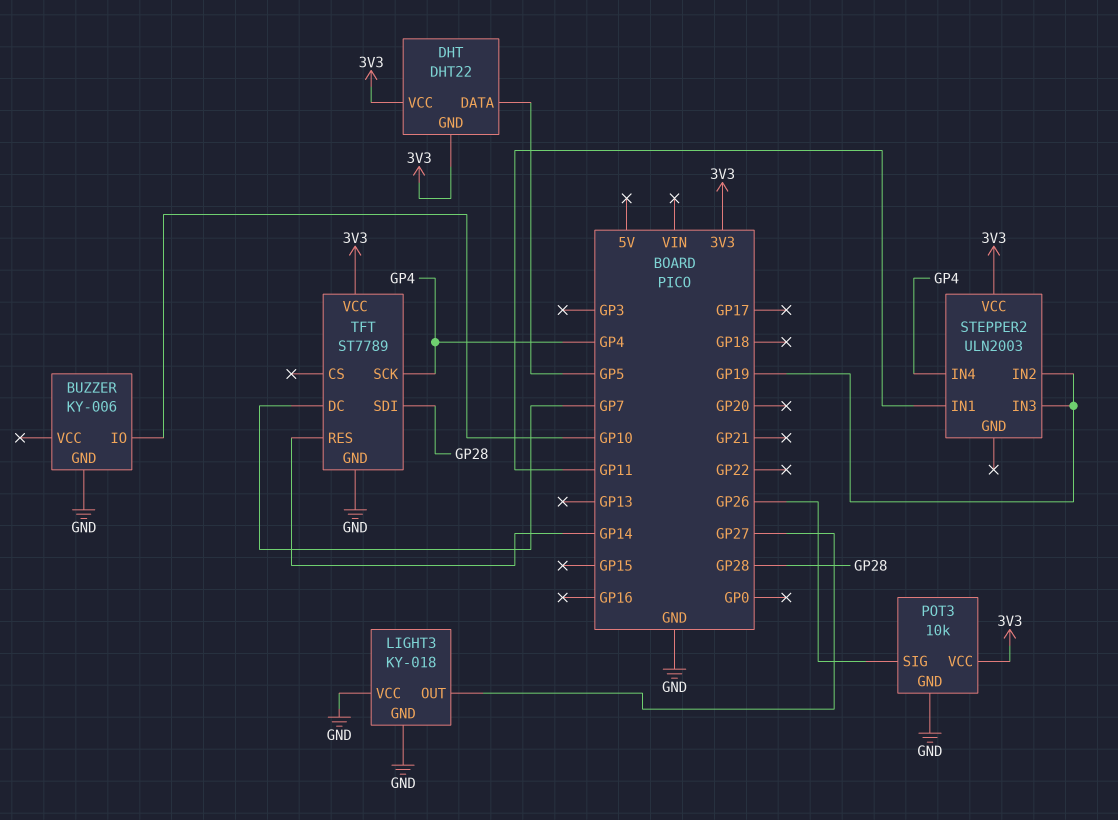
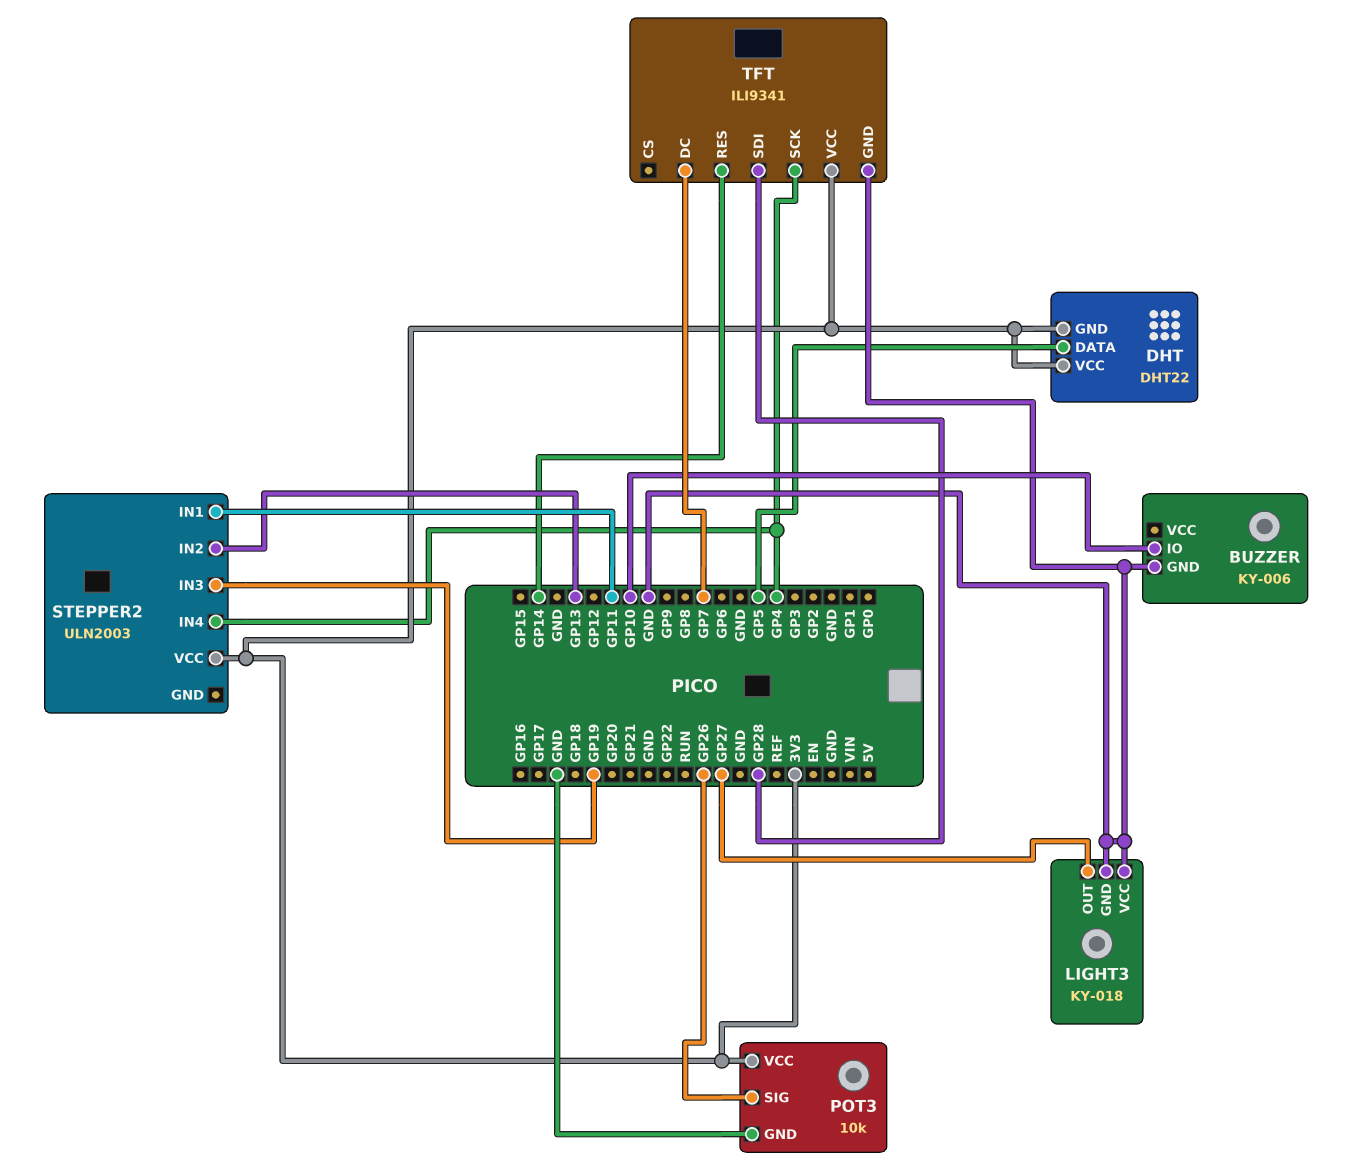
STEPPER2 pin IN2: GP19 -> GP13
TFT: ST7789 -> ILI9341

